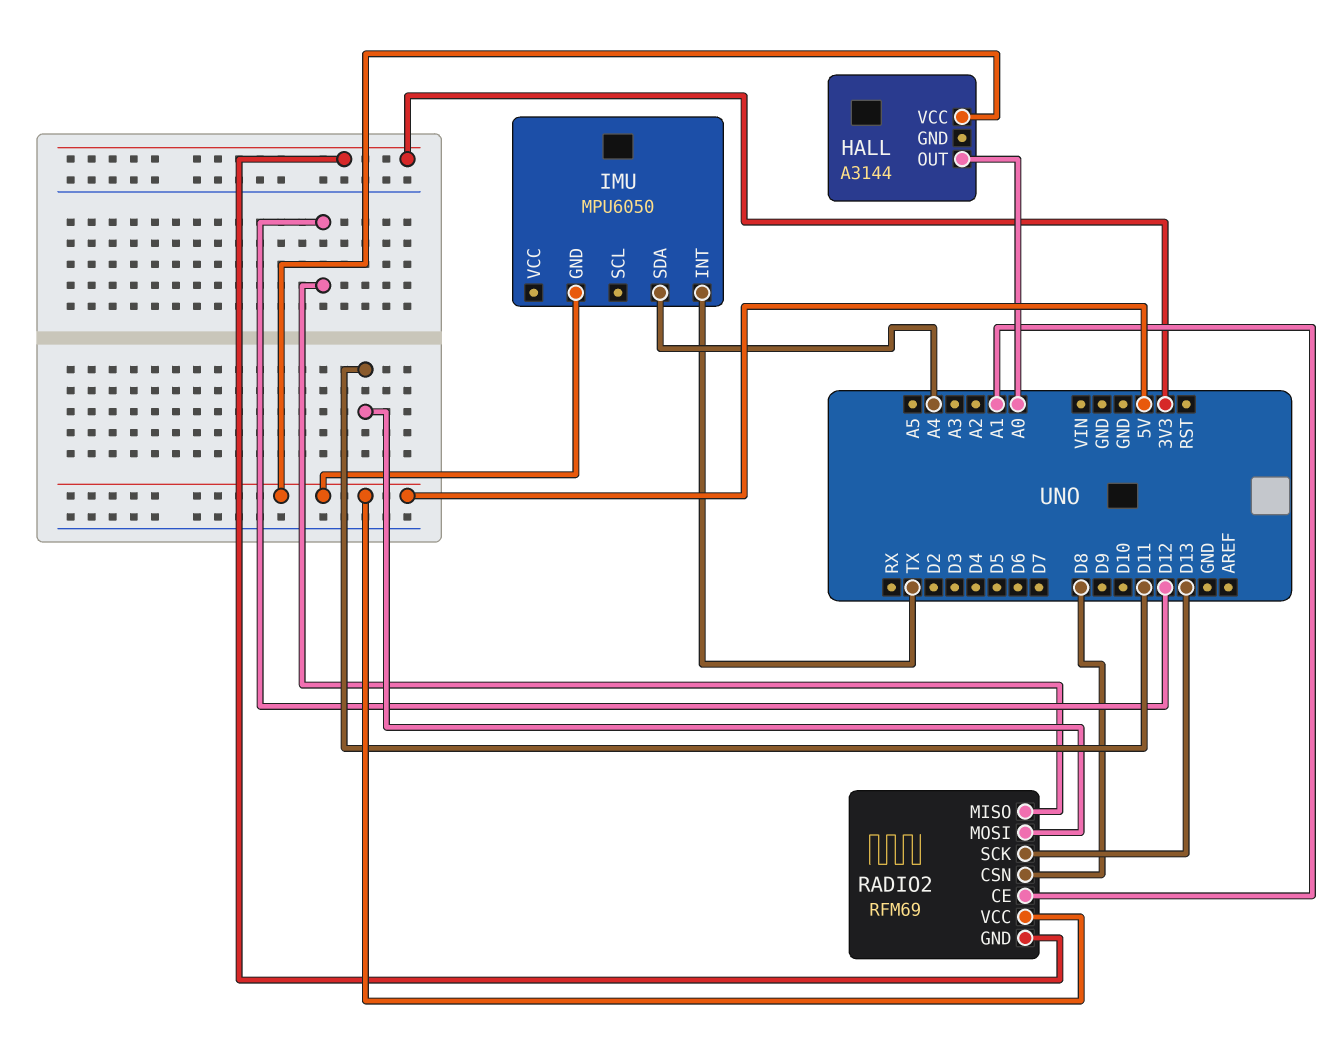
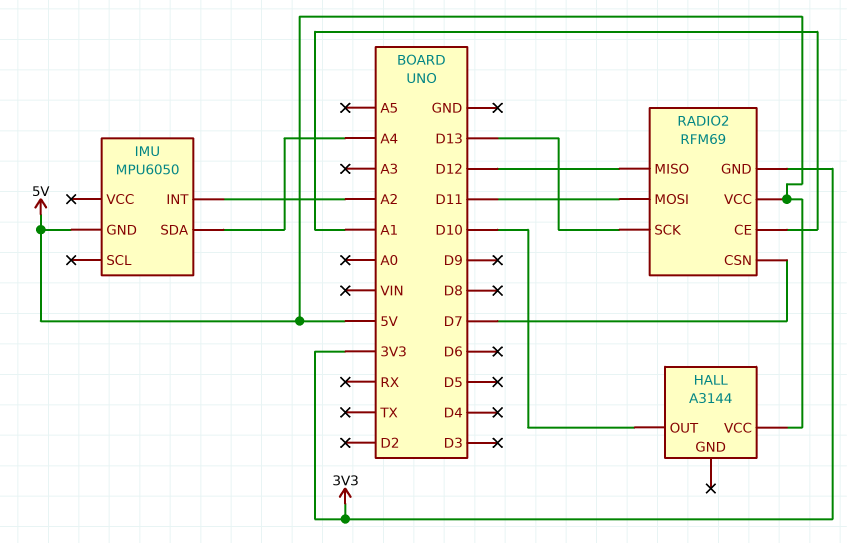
HALL pin OUT: A0 -> D10
IMU pin INT: TX -> A2
RADIO2 pin CSN: D8 -> D7

